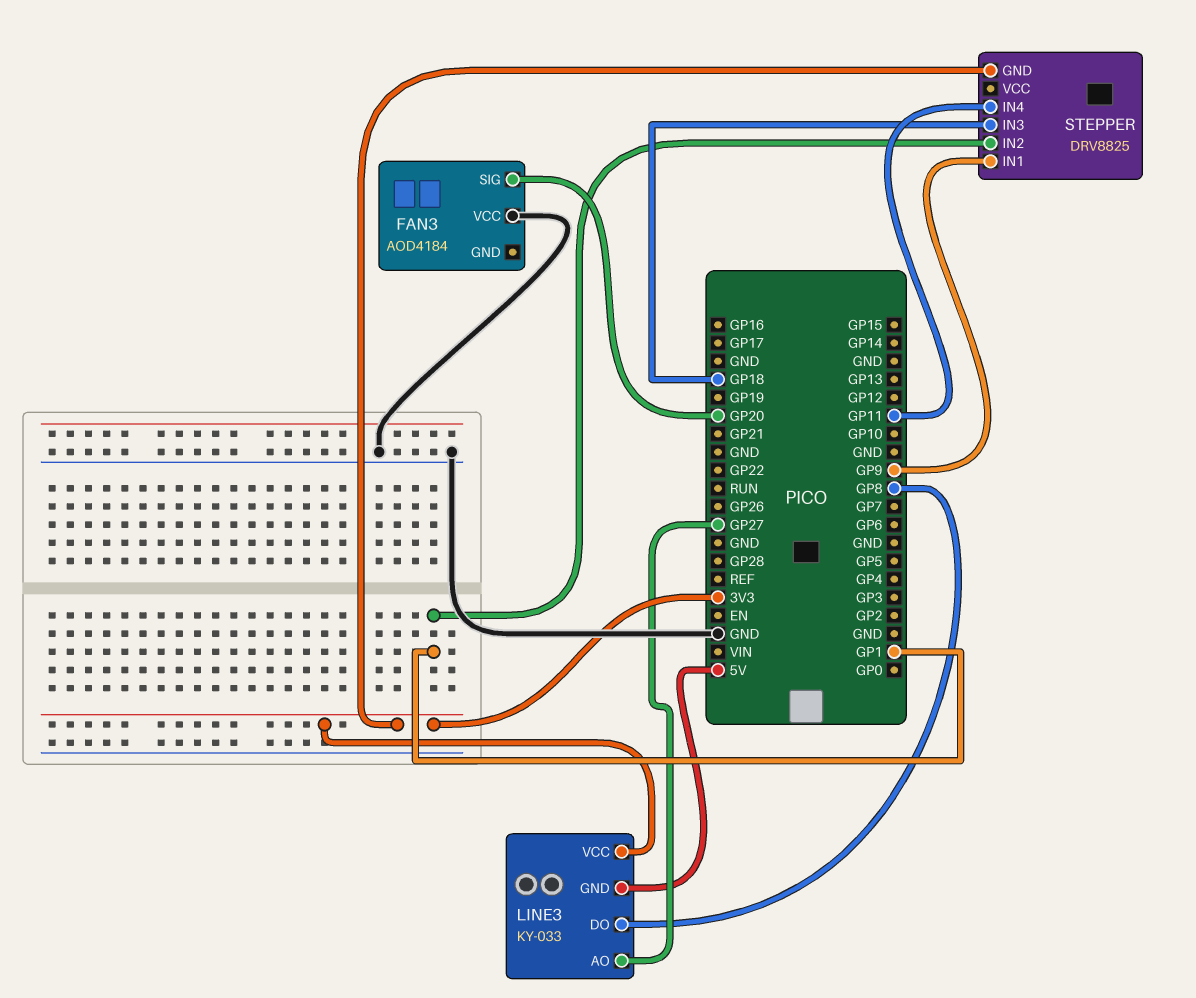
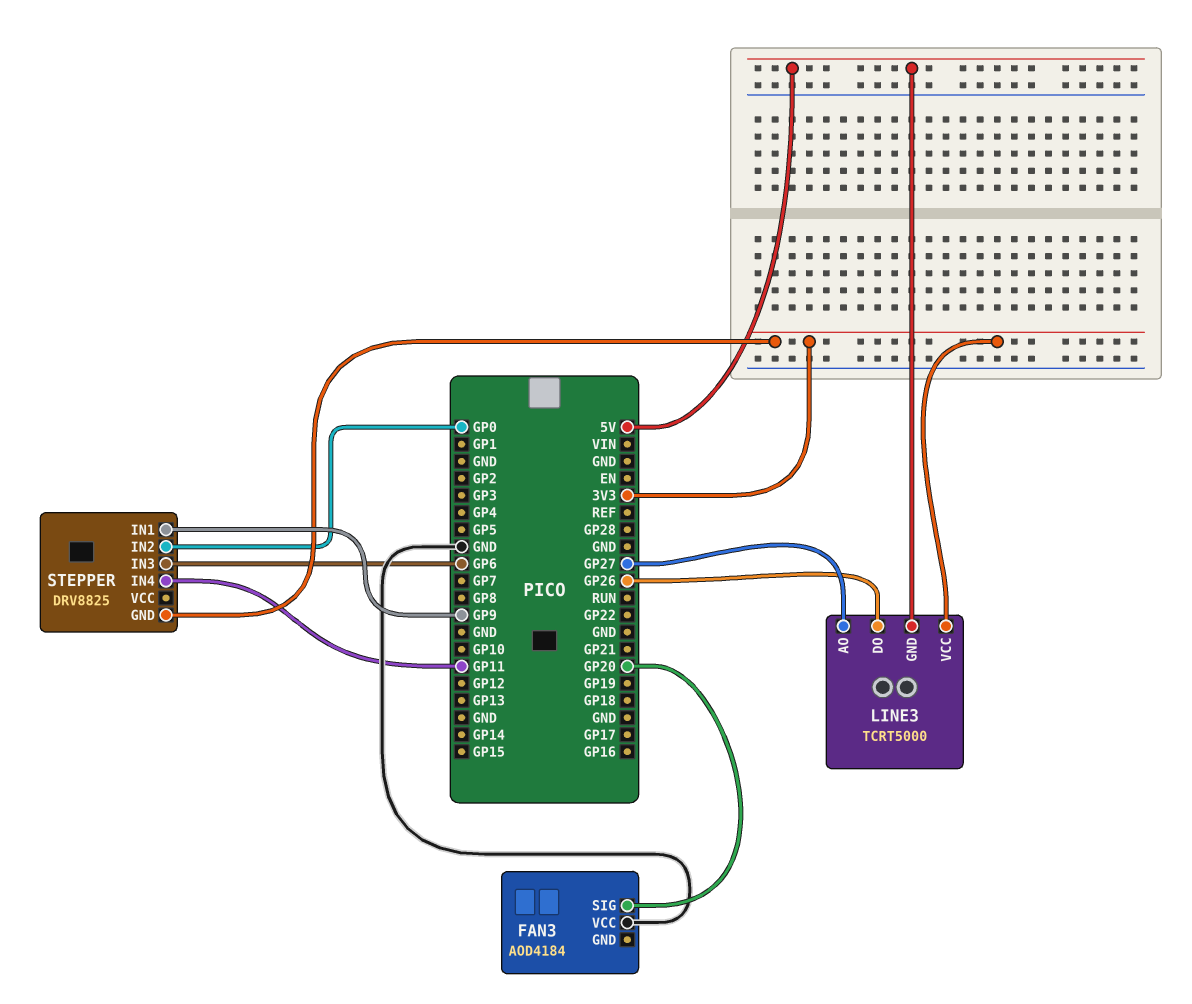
LINE3: KY-033 -> TCRT5000
LINE3 pin DO: GP8 -> GP26
STEPPER pin IN2: GP1 -> GP0
STEPPER pin IN3: GP18 -> GP6

